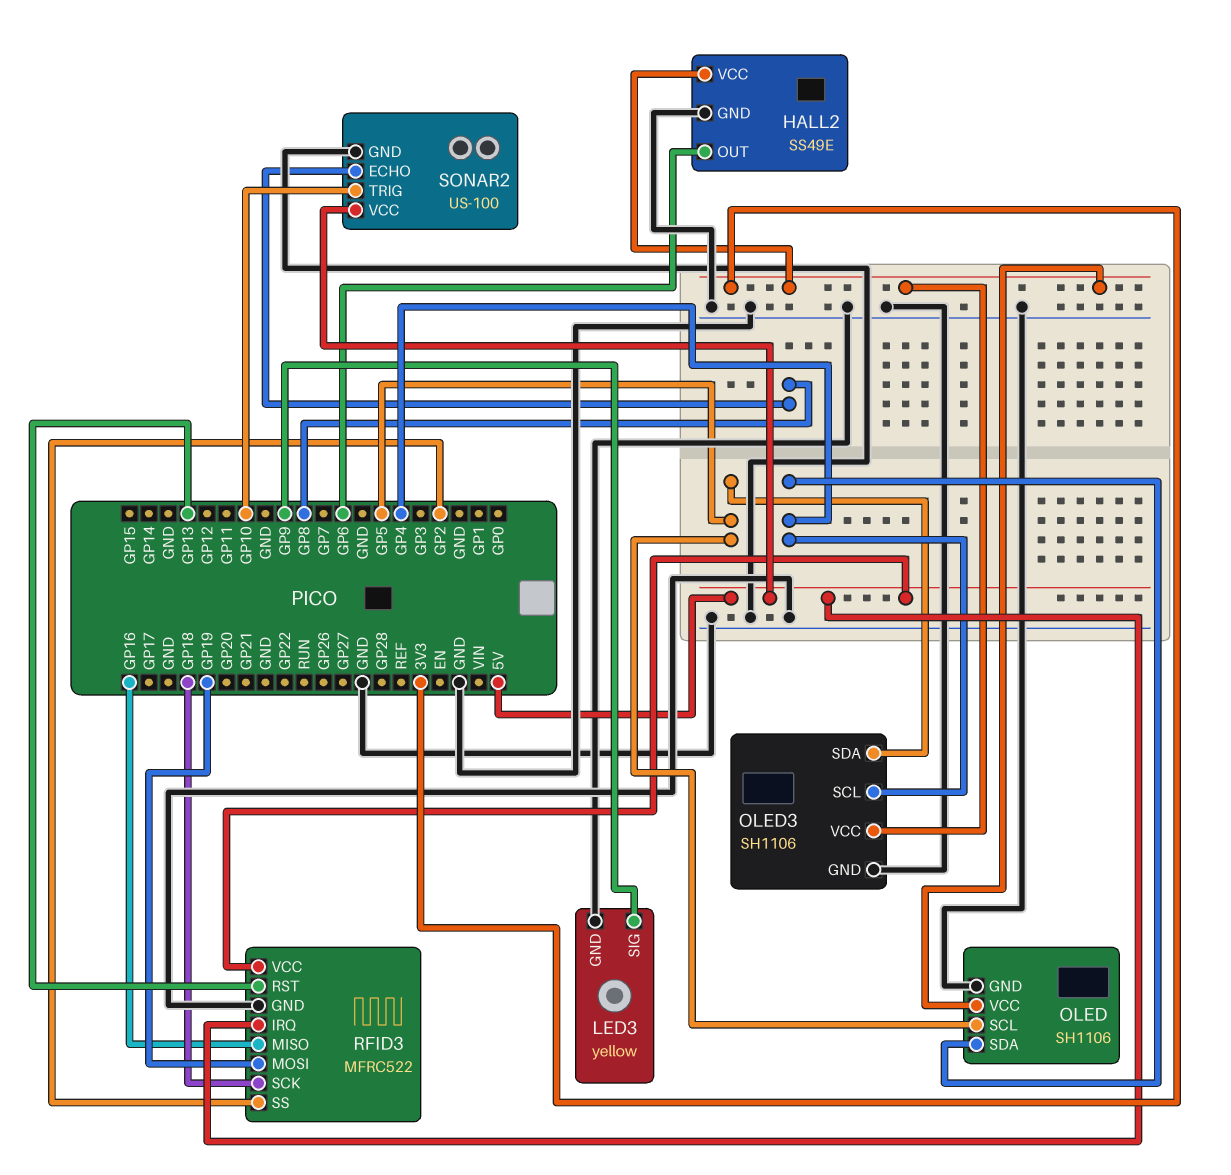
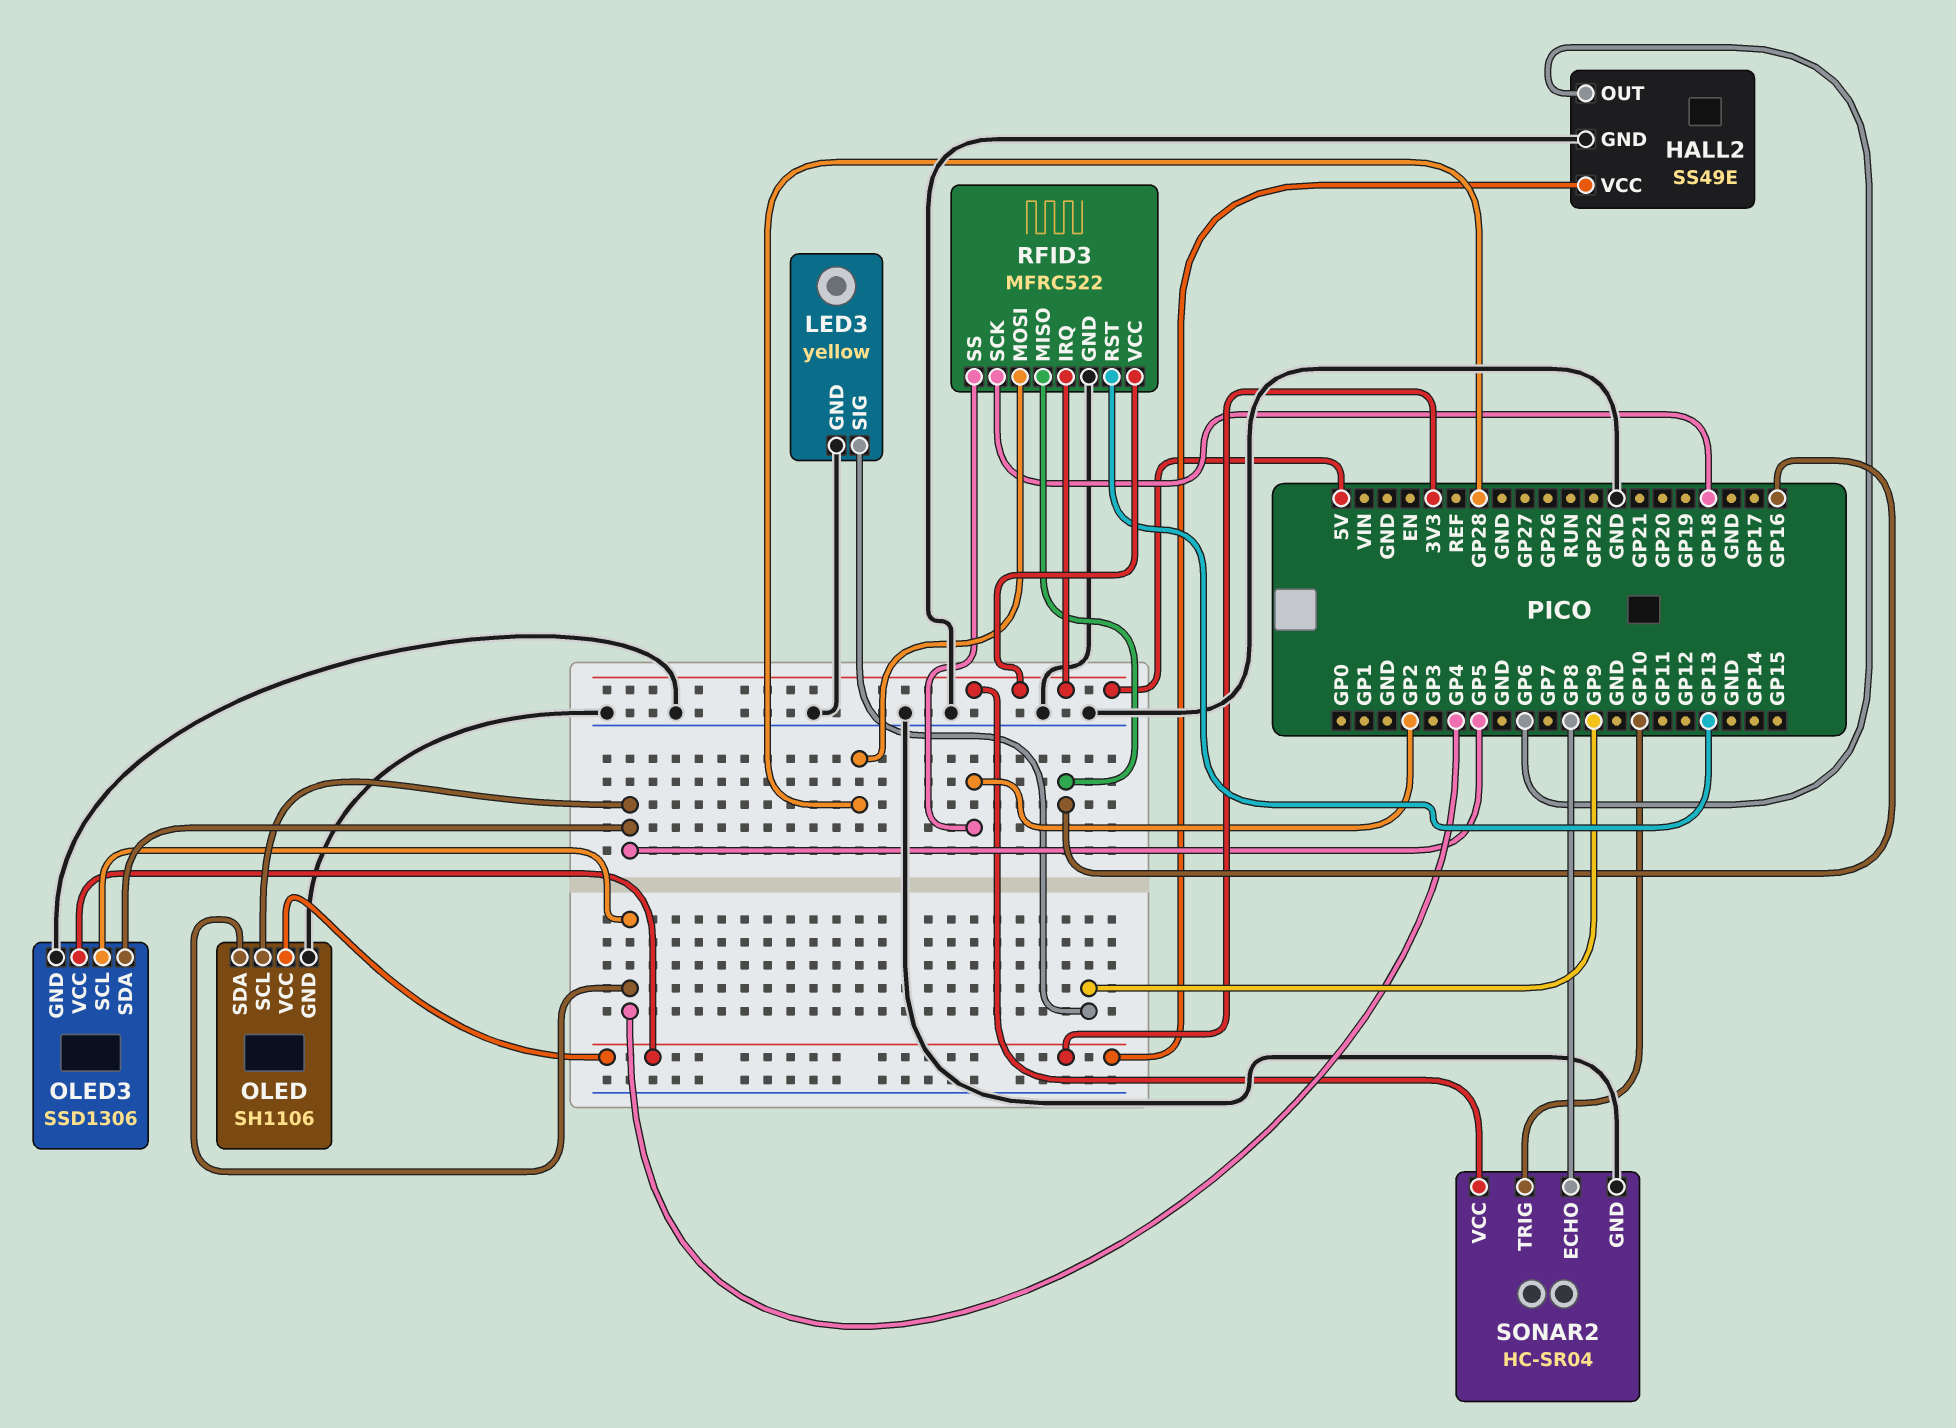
OLED3: SH1106 -> SSD1306
RFID3 pin MOSI: GP19 -> GP28
SONAR2: US-100 -> HC-SR04

